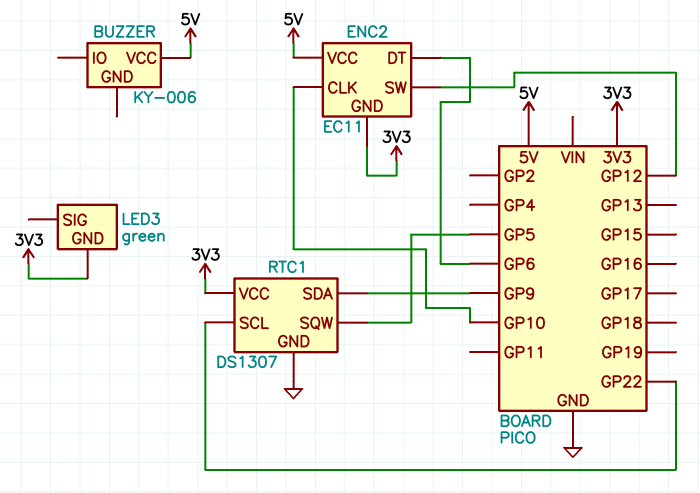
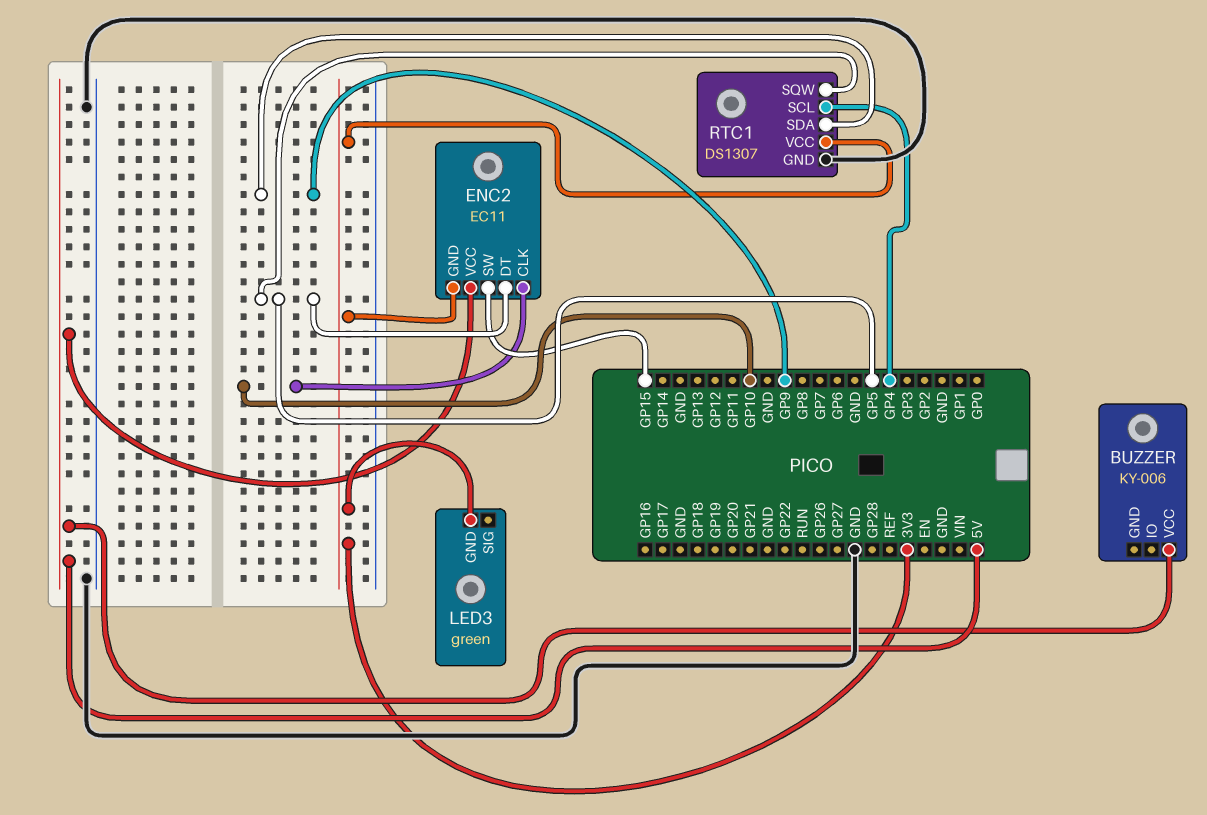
ENC2 pin DT: GP6 -> GP5
ENC2 pin SW: GP12 -> GP15
RTC1 pin SCL: GP22 -> GP4

